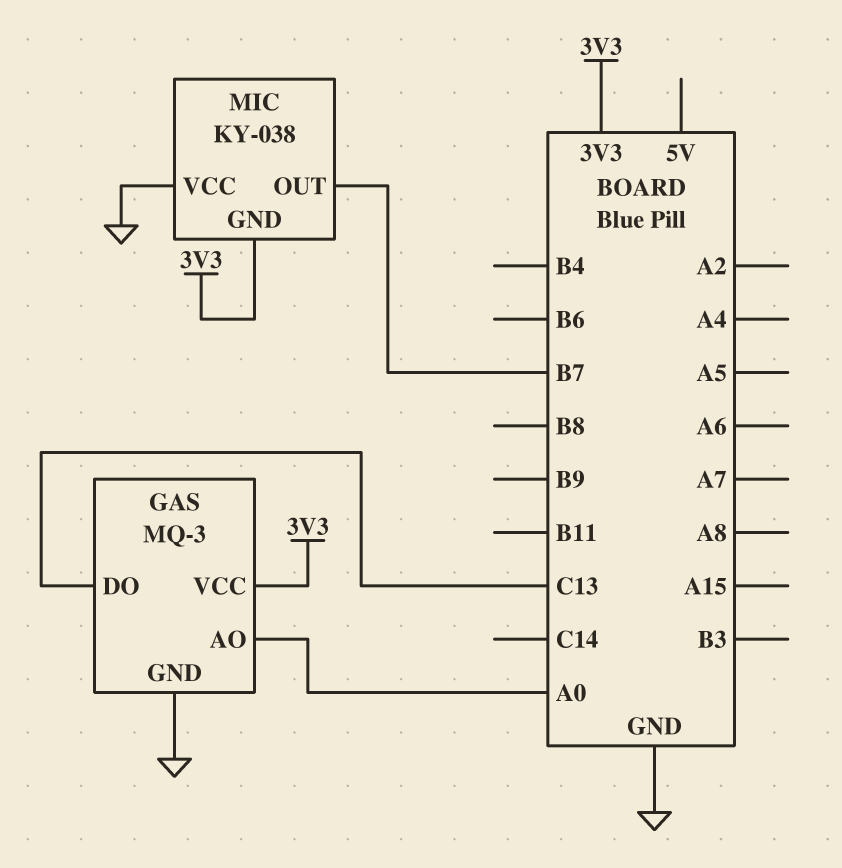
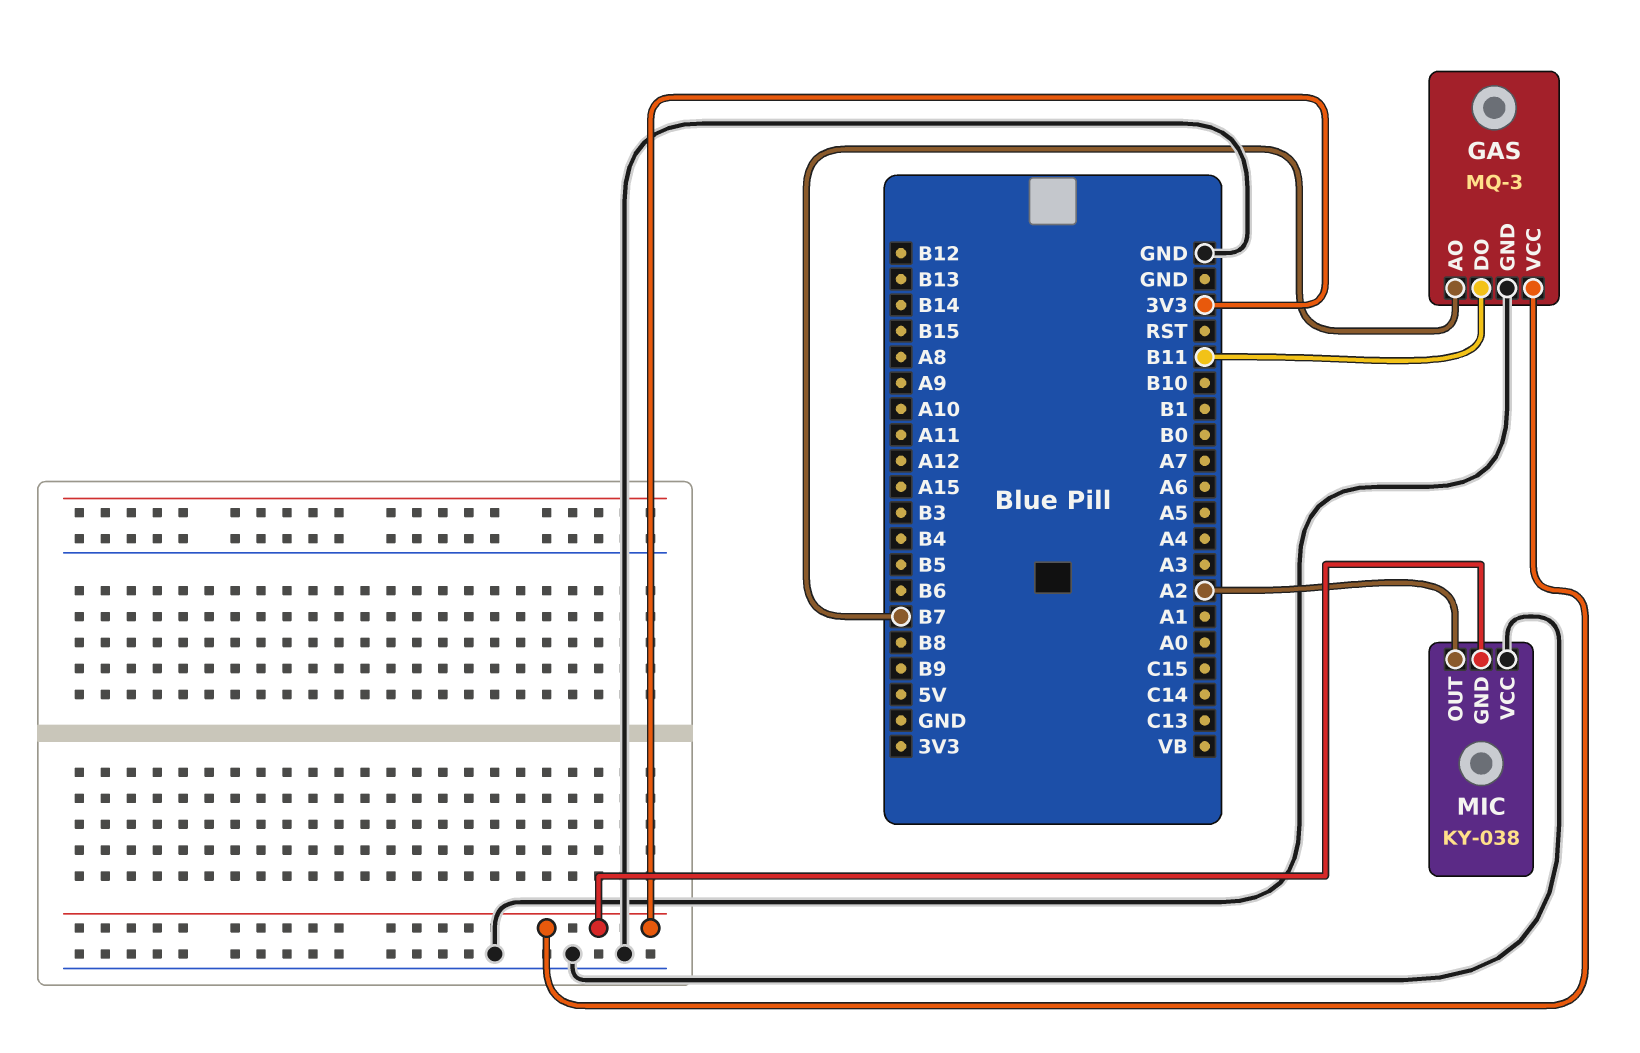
GAS pin AO: A0 -> B7
GAS pin DO: C13 -> B11
MIC pin OUT: B7 -> A2

